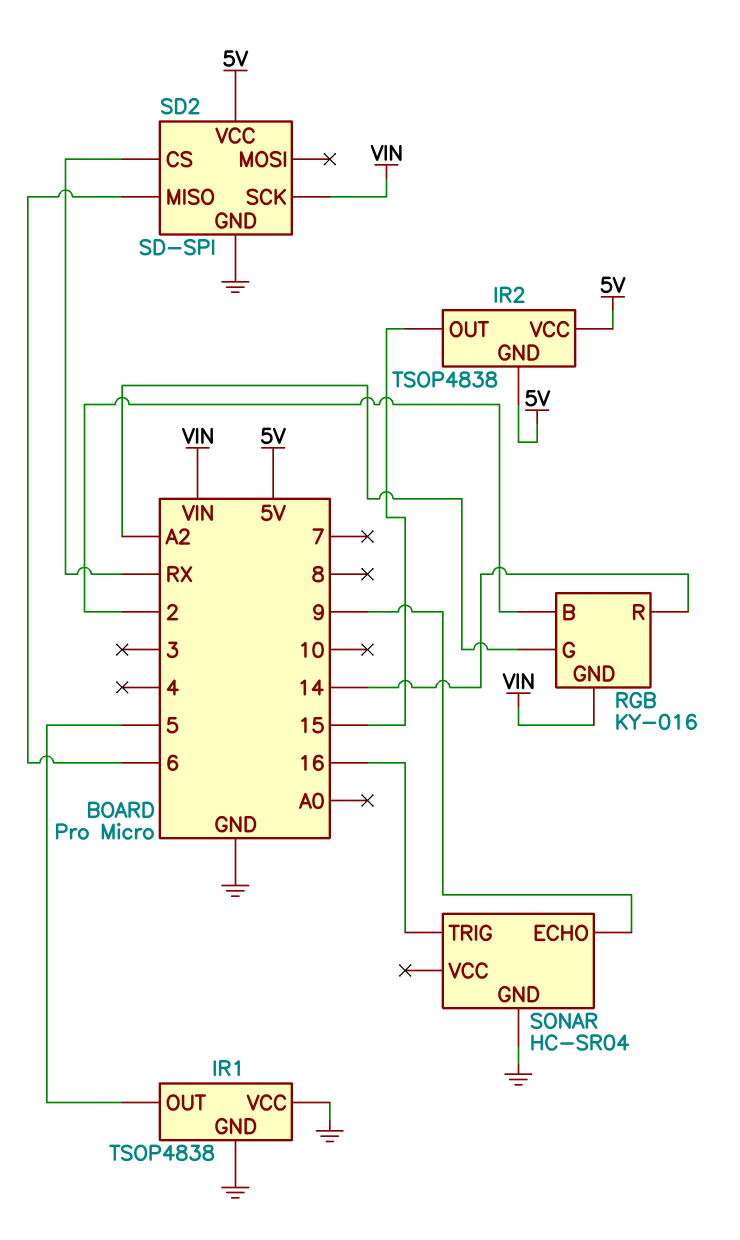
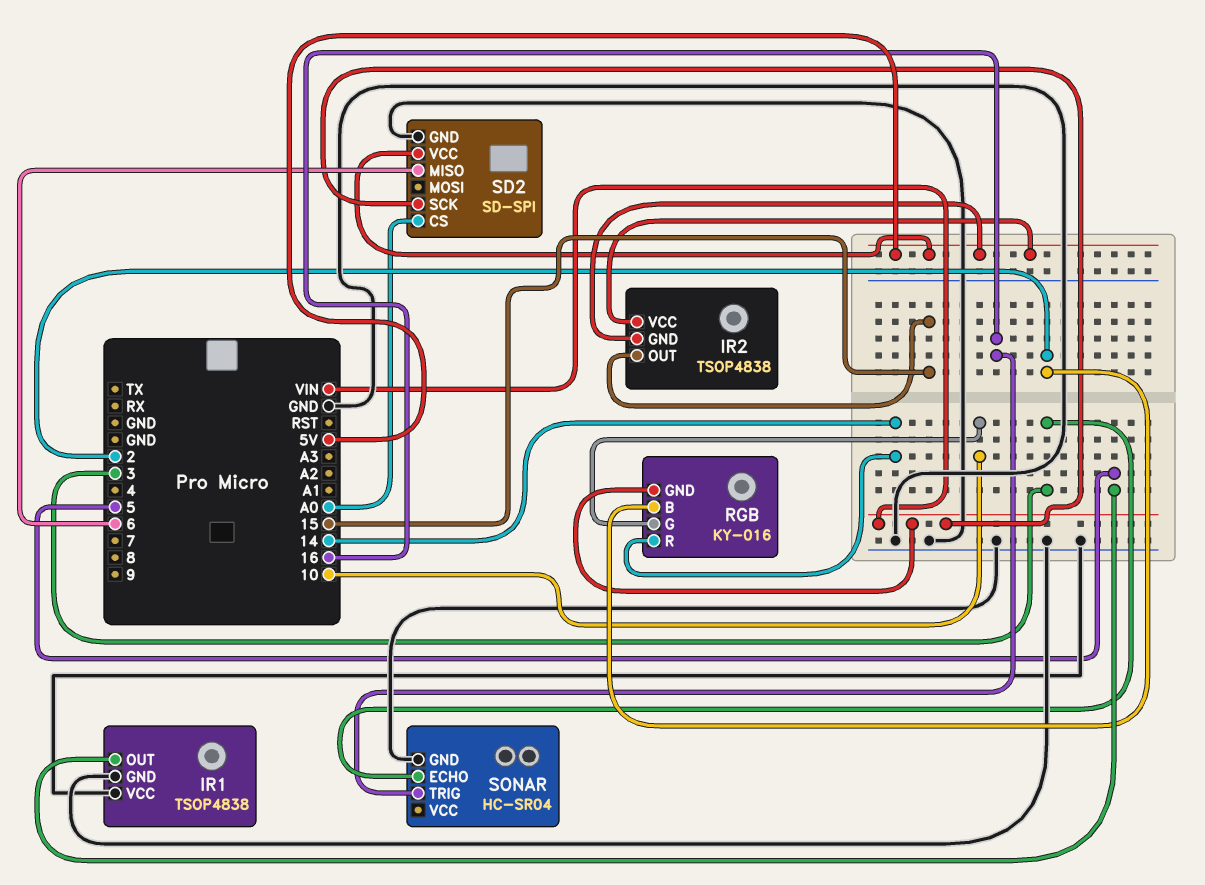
RGB pin G: A2 -> 10
SD2 pin CS: RX -> A0
SONAR pin ECHO: 9 -> 3

